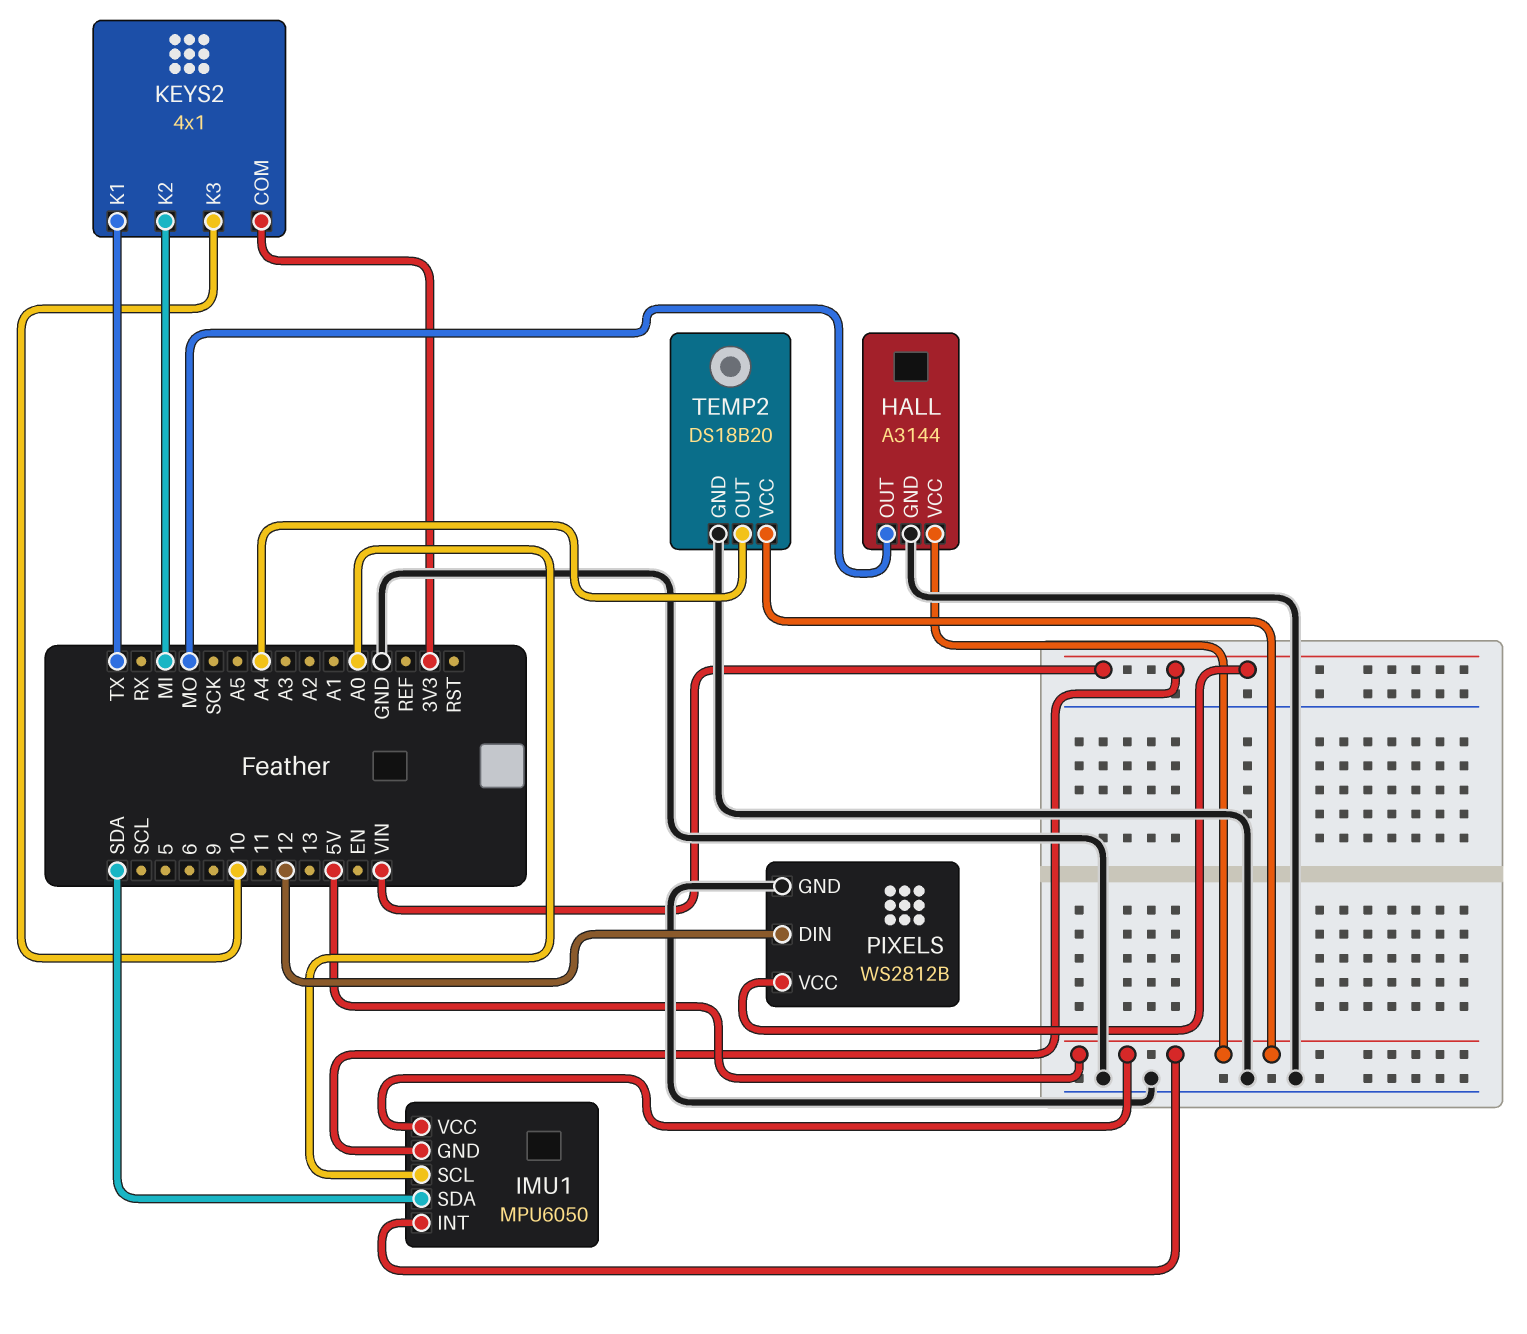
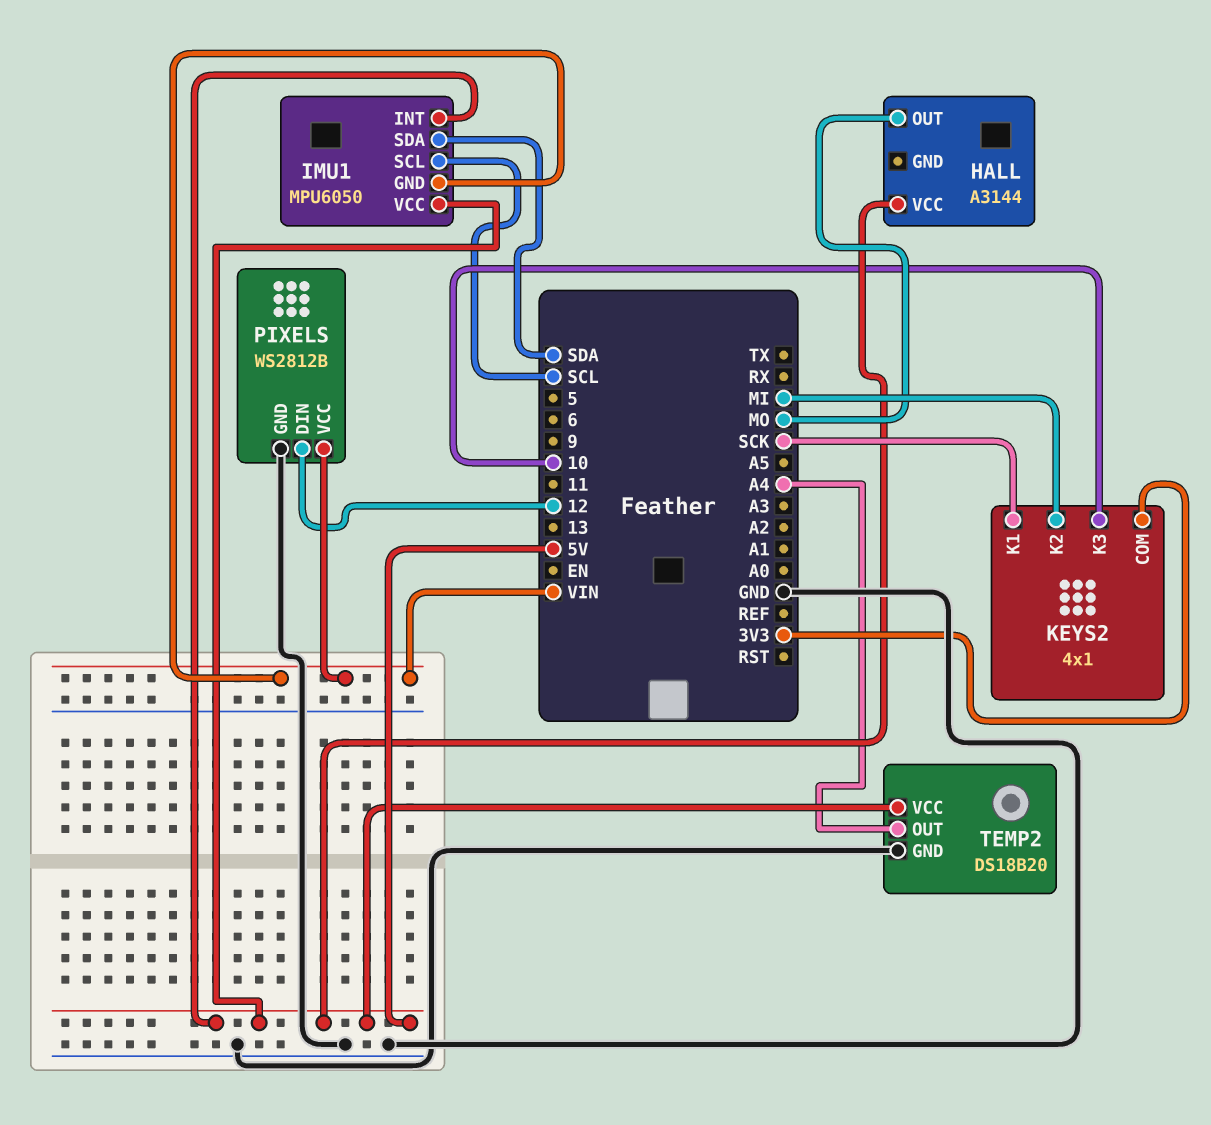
HALL pin GND: GND -> none
IMU1 pin SCL: A0 -> SCL
KEYS2 pin K1: TX -> SCK

